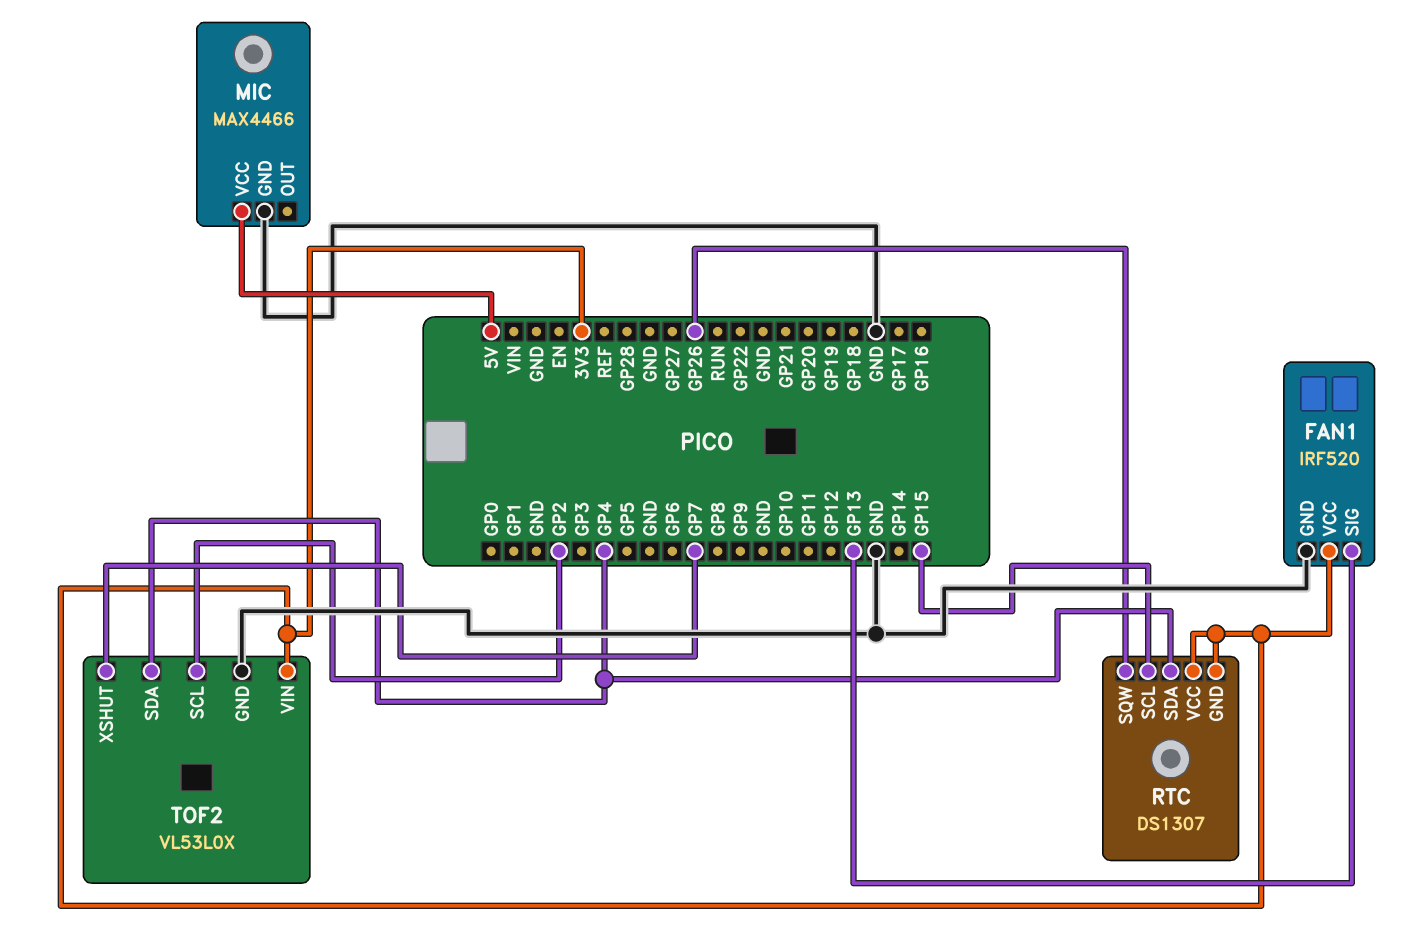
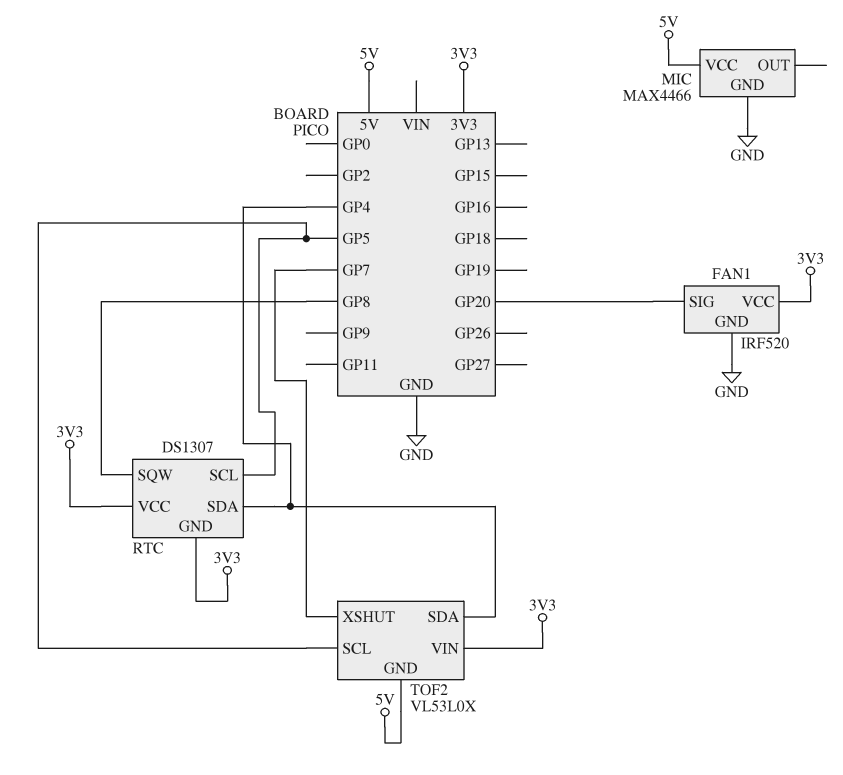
FAN1 pin SIG: GP13 -> GP20
RTC pin SCL: GP15 -> GP5
RTC pin SQW: GP26 -> GP8
TOF2 pin GND: GND -> 5V
TOF2 pin SCL: GP2 -> GP5

